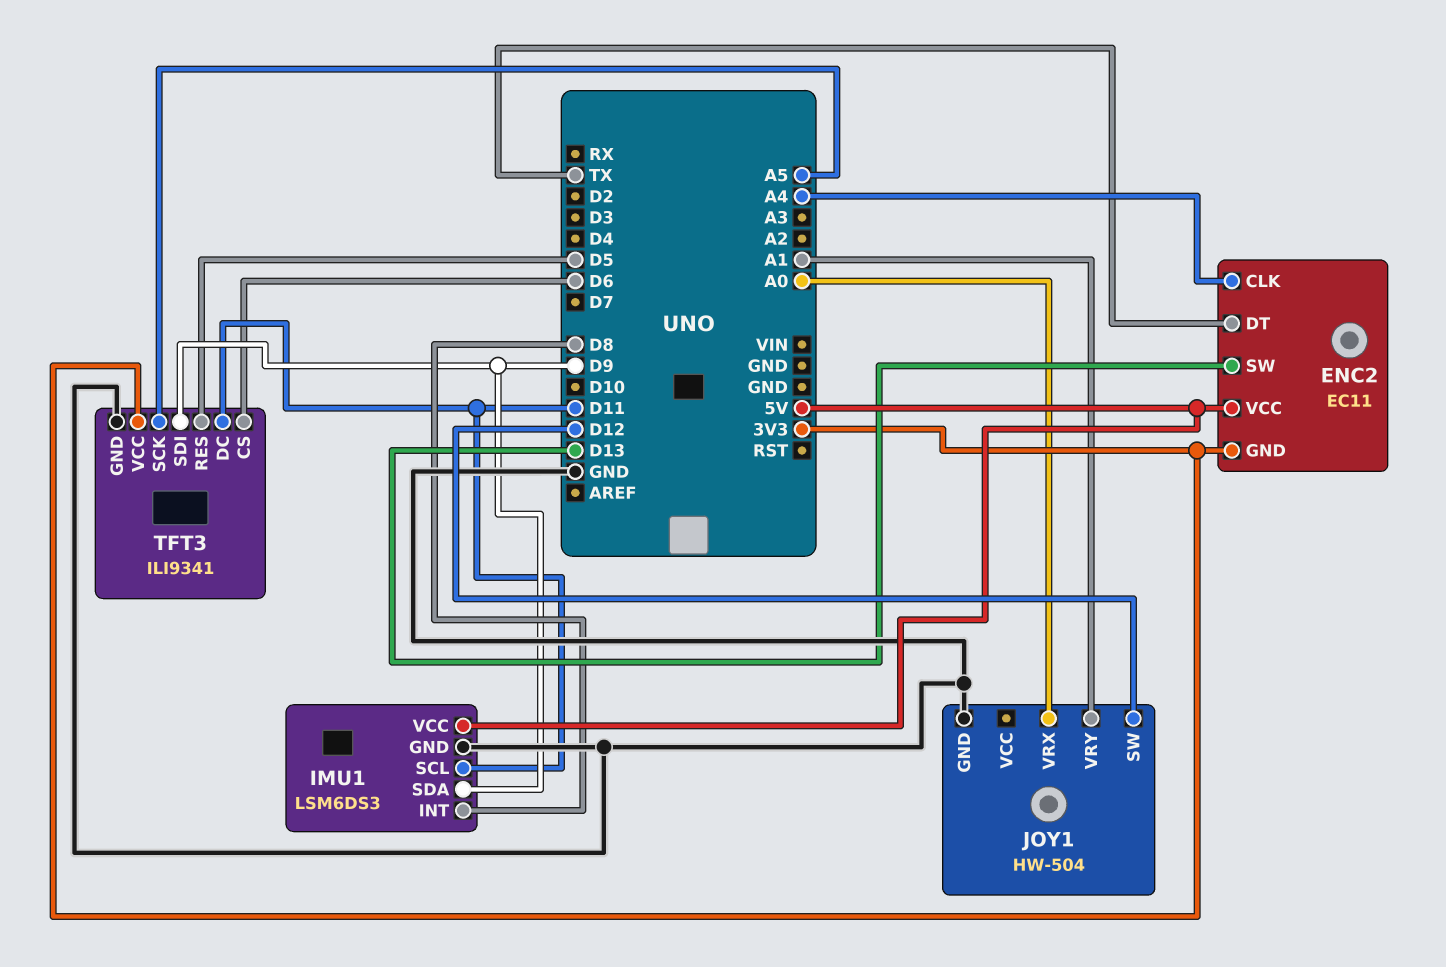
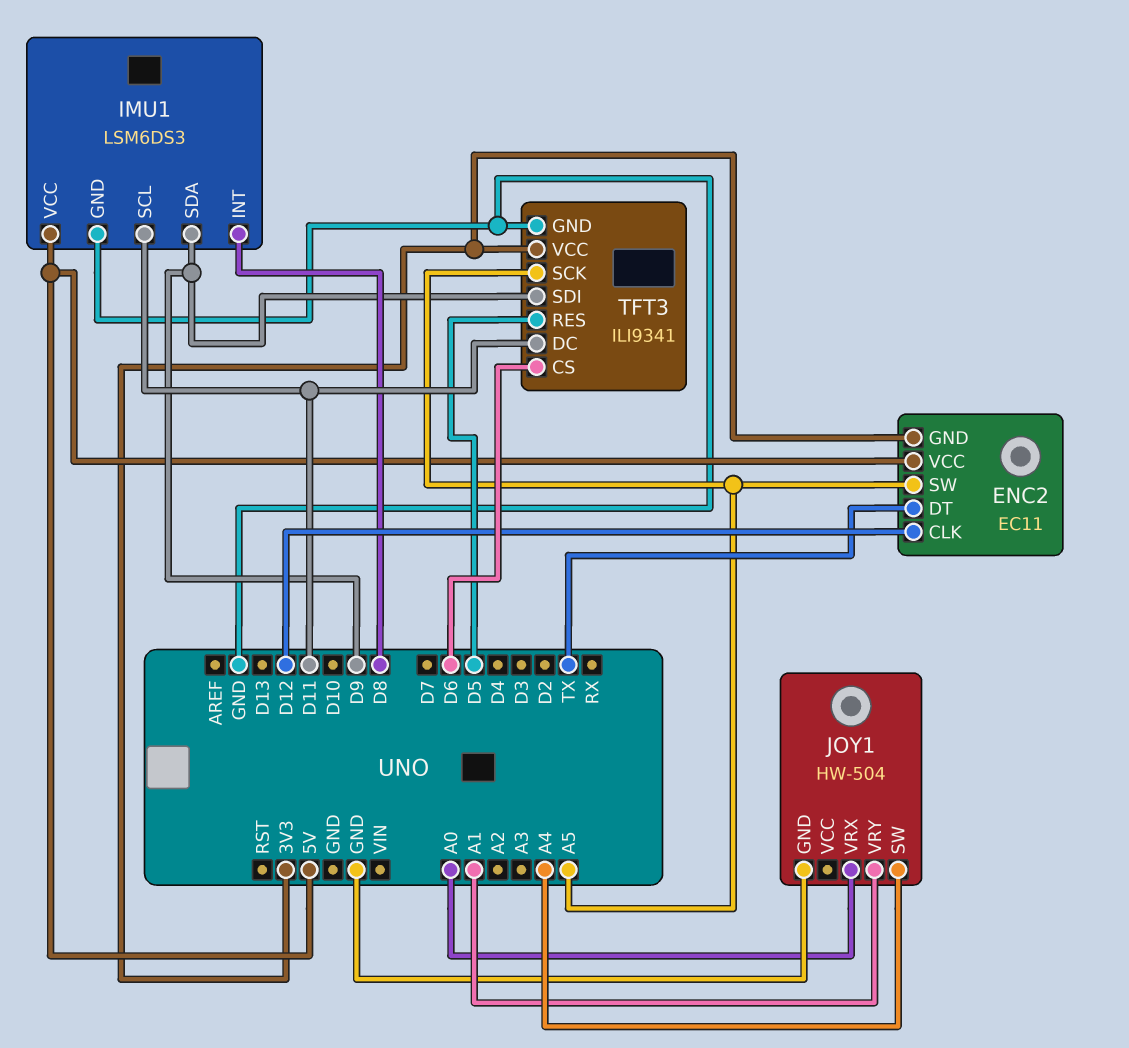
ENC2 pin CLK: A4 -> D12
ENC2 pin SW: D13 -> A5
JOY1 pin SW: D12 -> A4

